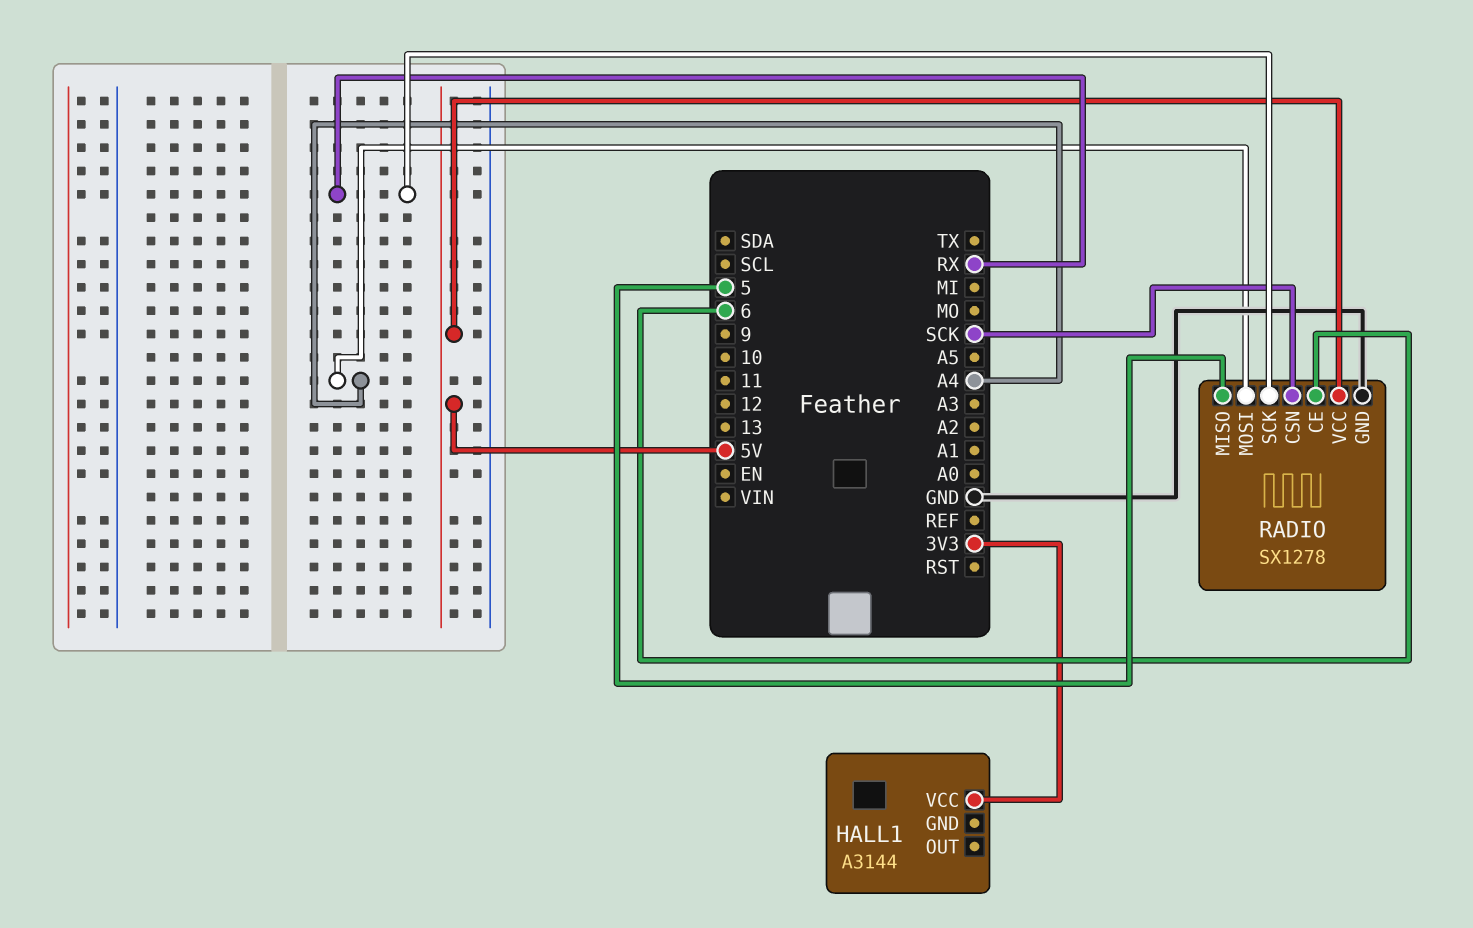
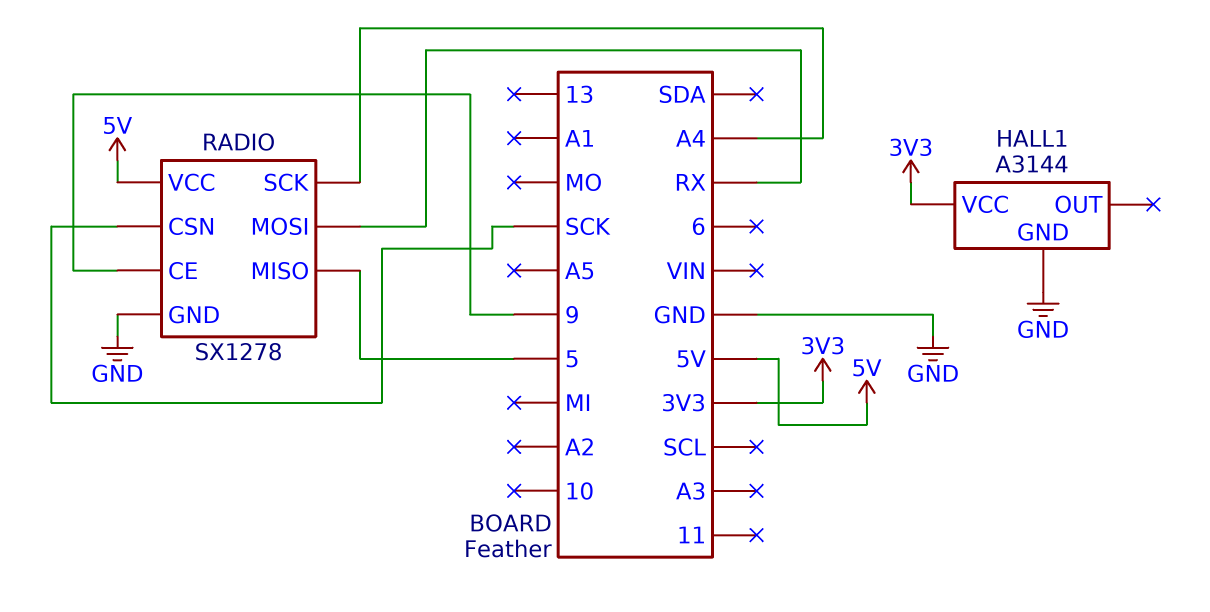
HALL1 pin GND: none -> GND
RADIO pin CE: 6 -> 9
RADIO pin MOSI: A4 -> RX
RADIO pin SCK: RX -> A4

